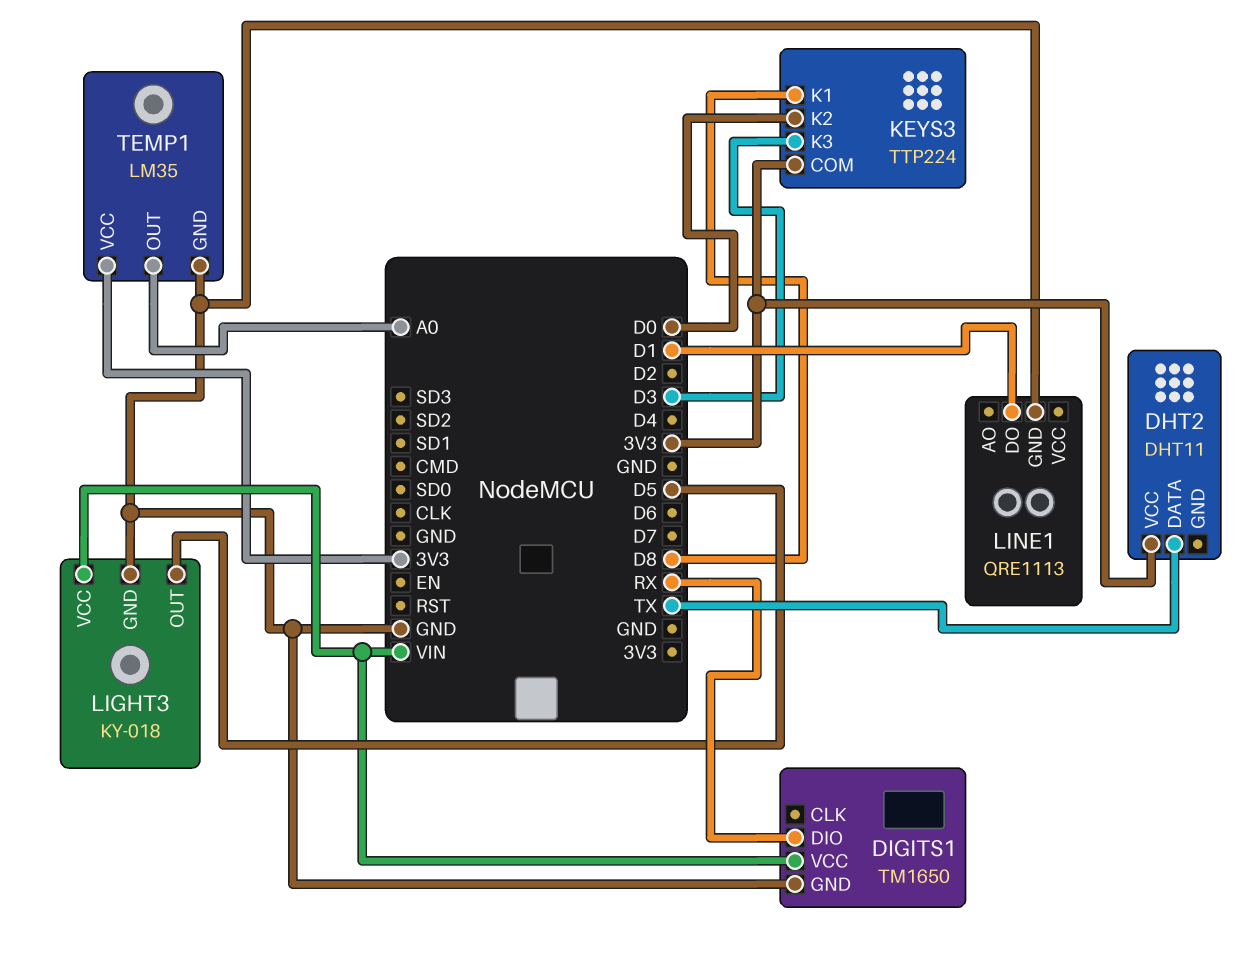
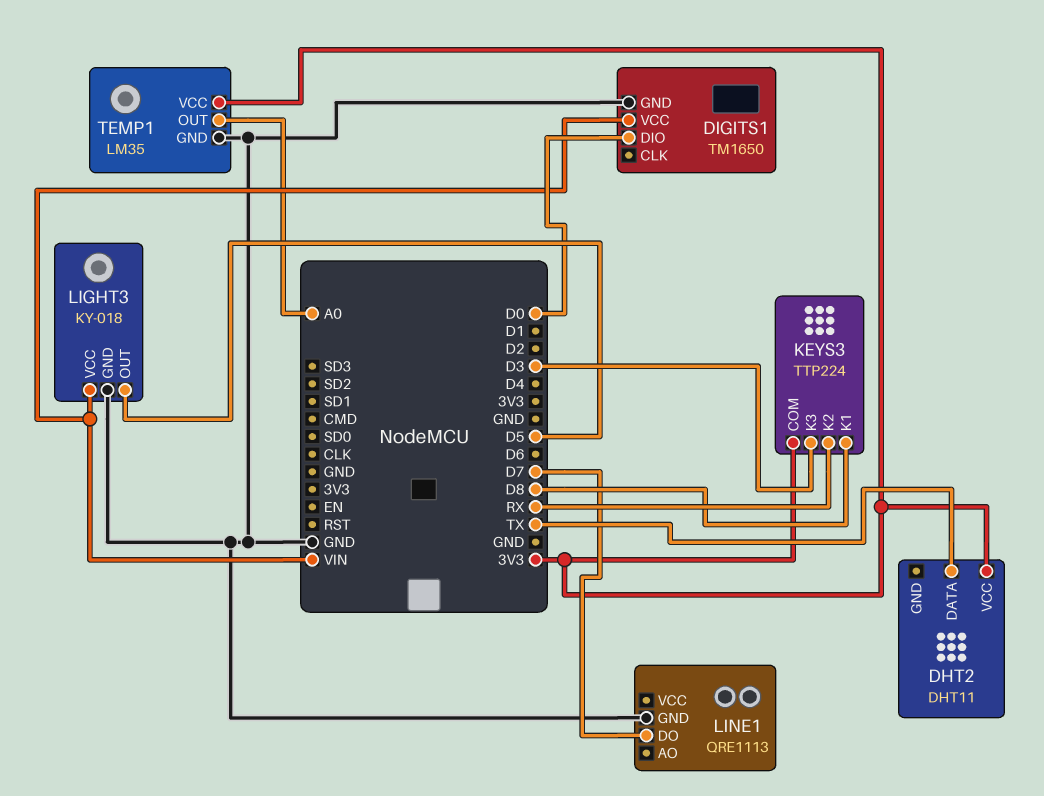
DIGITS1 pin DIO: RX -> D0
KEYS3 pin K2: D0 -> RX
LINE1 pin DO: D1 -> D7

